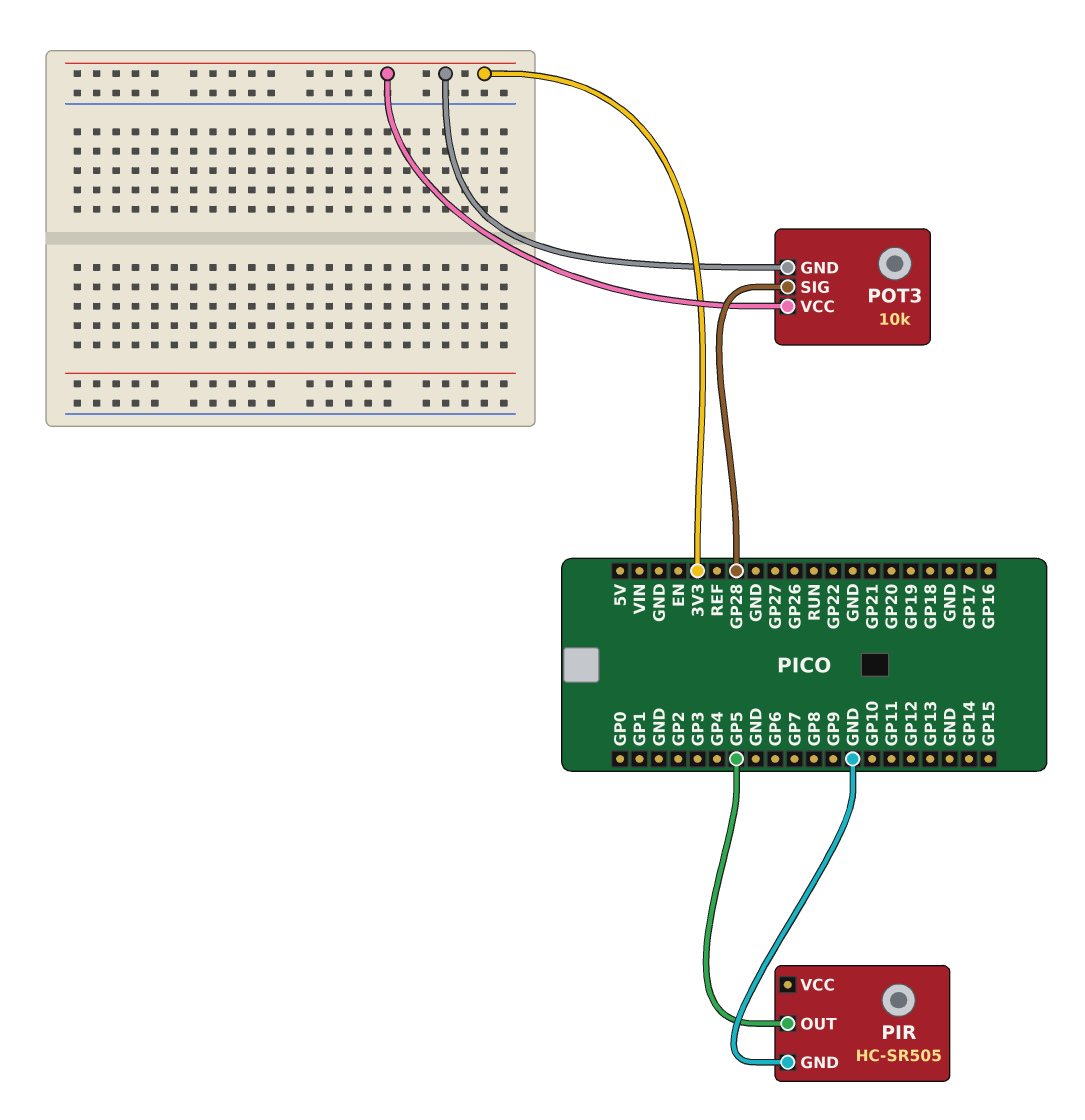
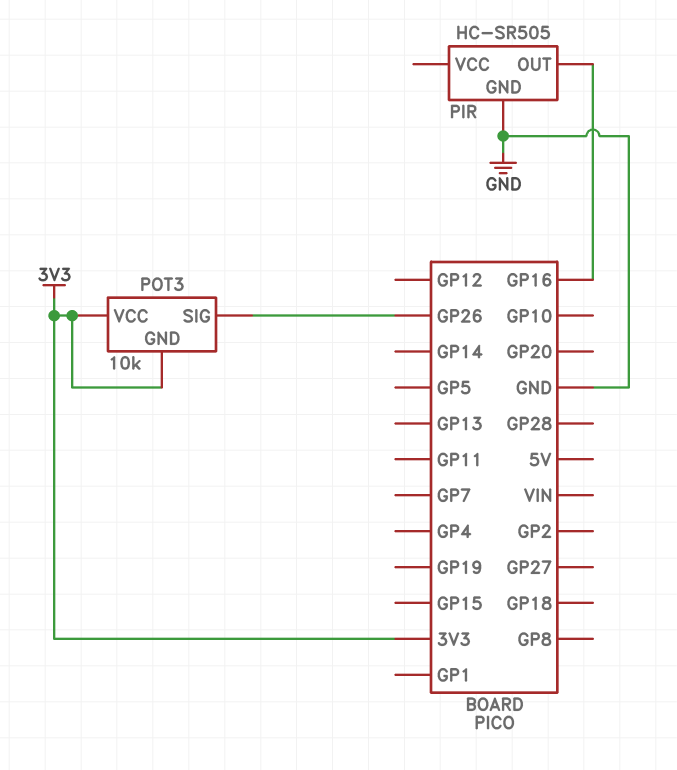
PIR pin OUT: GP5 -> GP16
POT3 pin SIG: GP28 -> GP26

